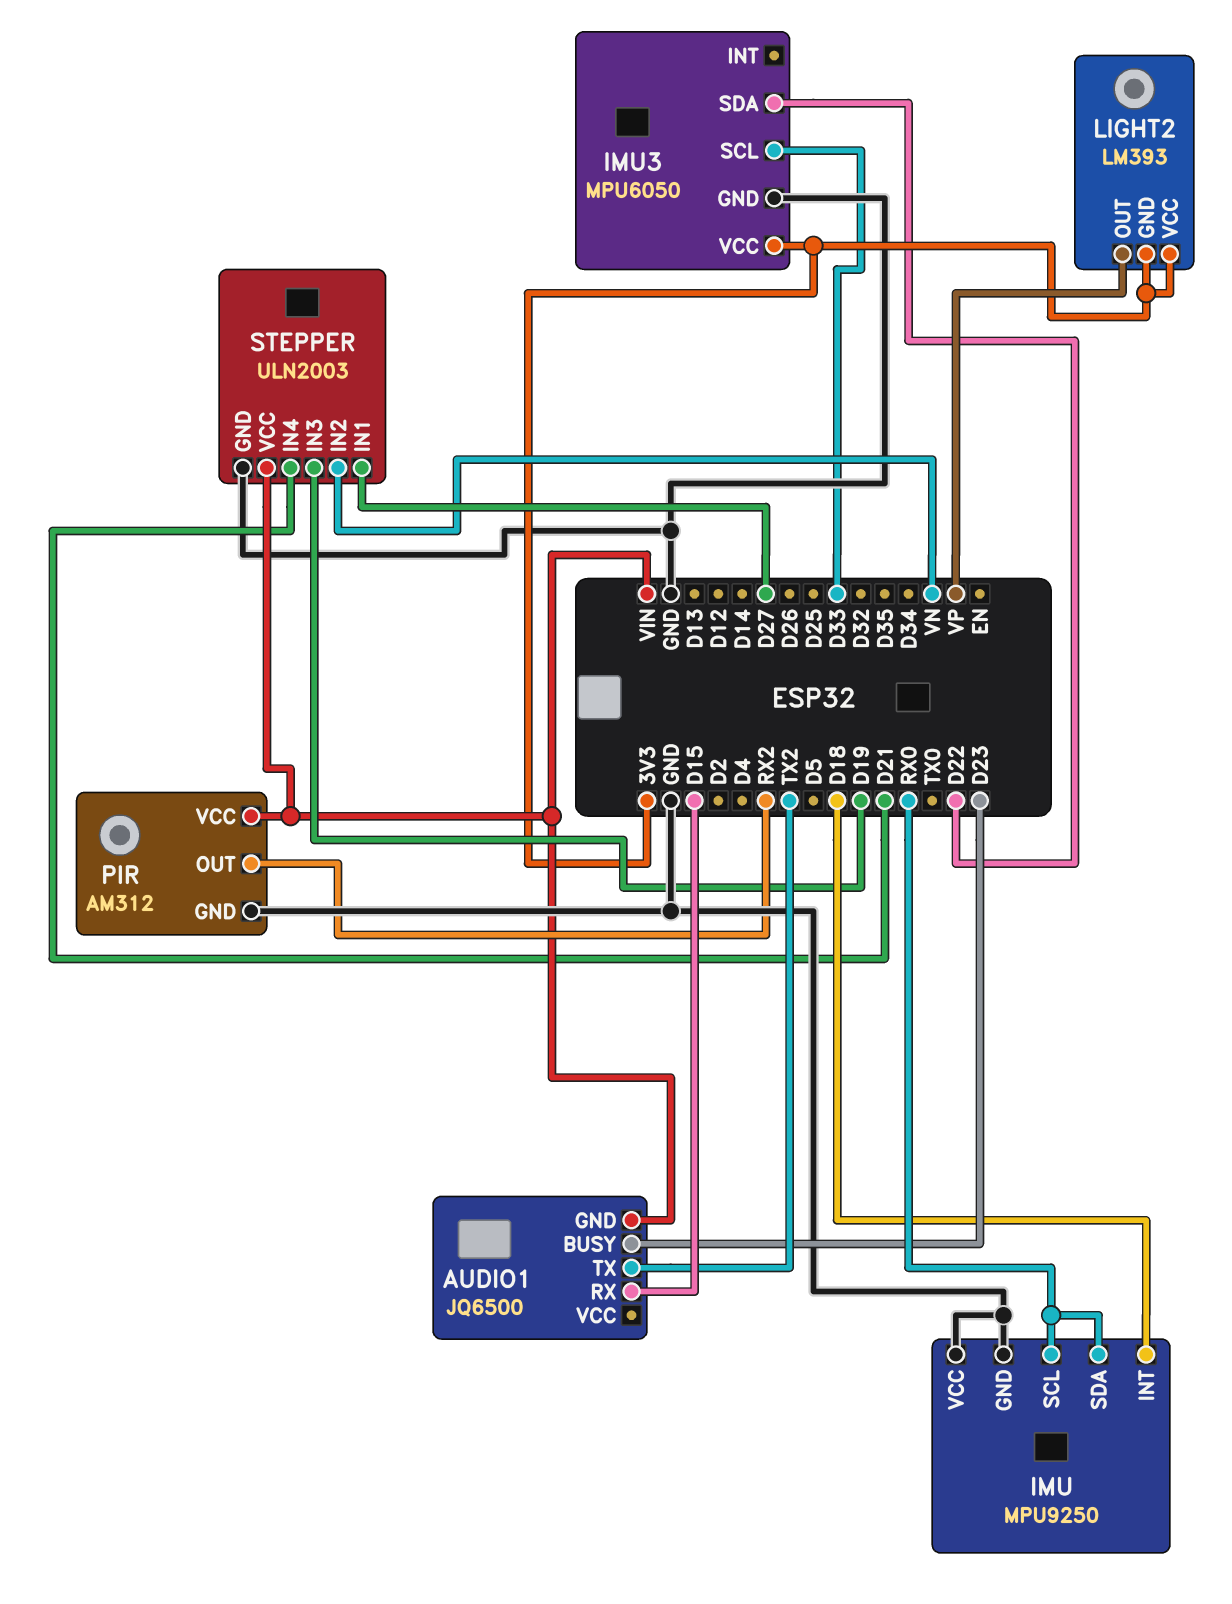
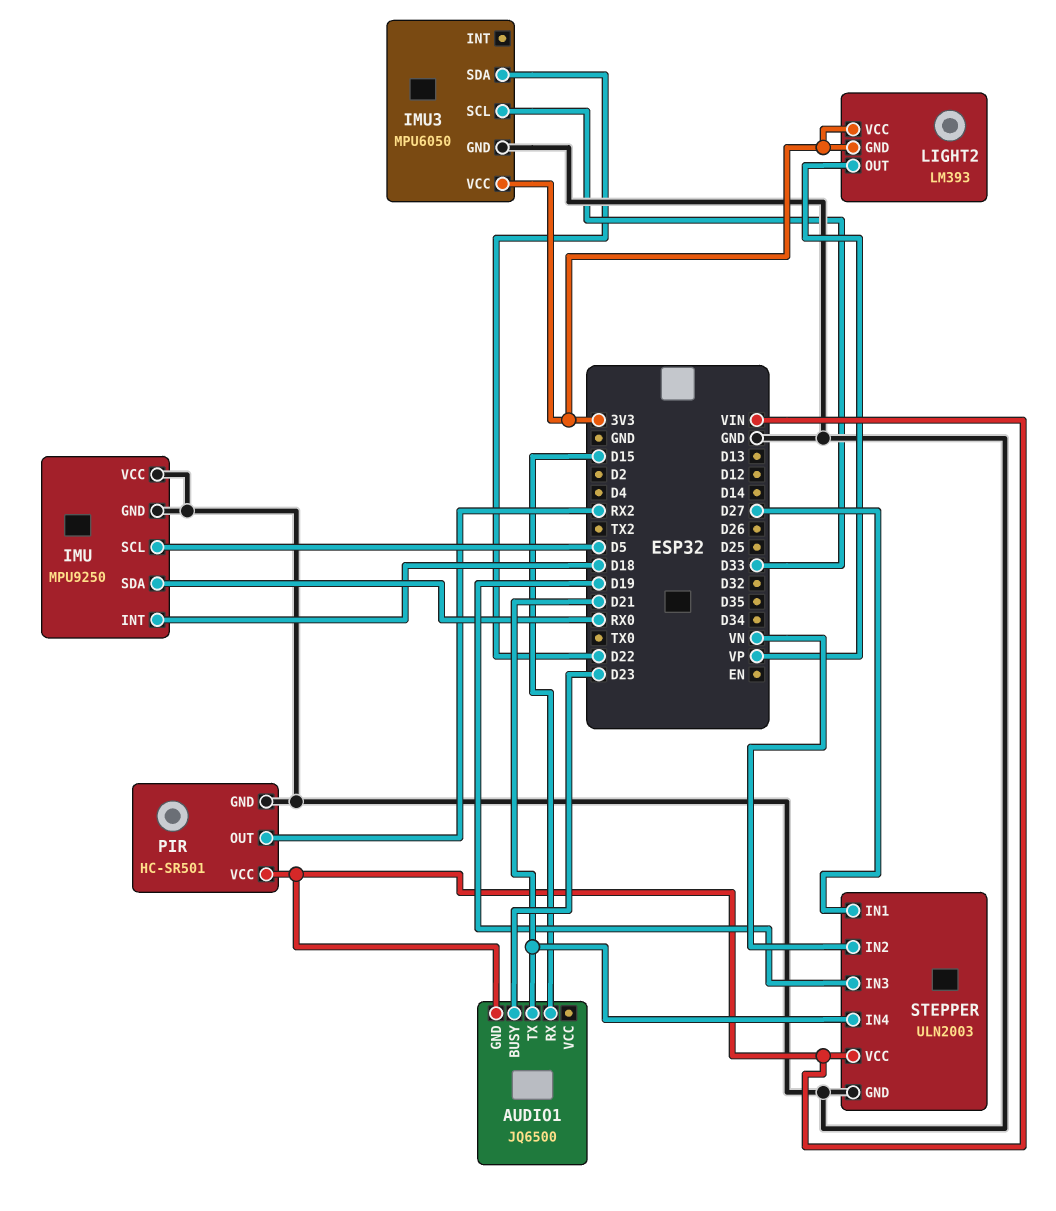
AUDIO1 pin TX: TX2 -> D21
IMU pin SCL: RX0 -> D5
PIR: AM312 -> HC-SR501

